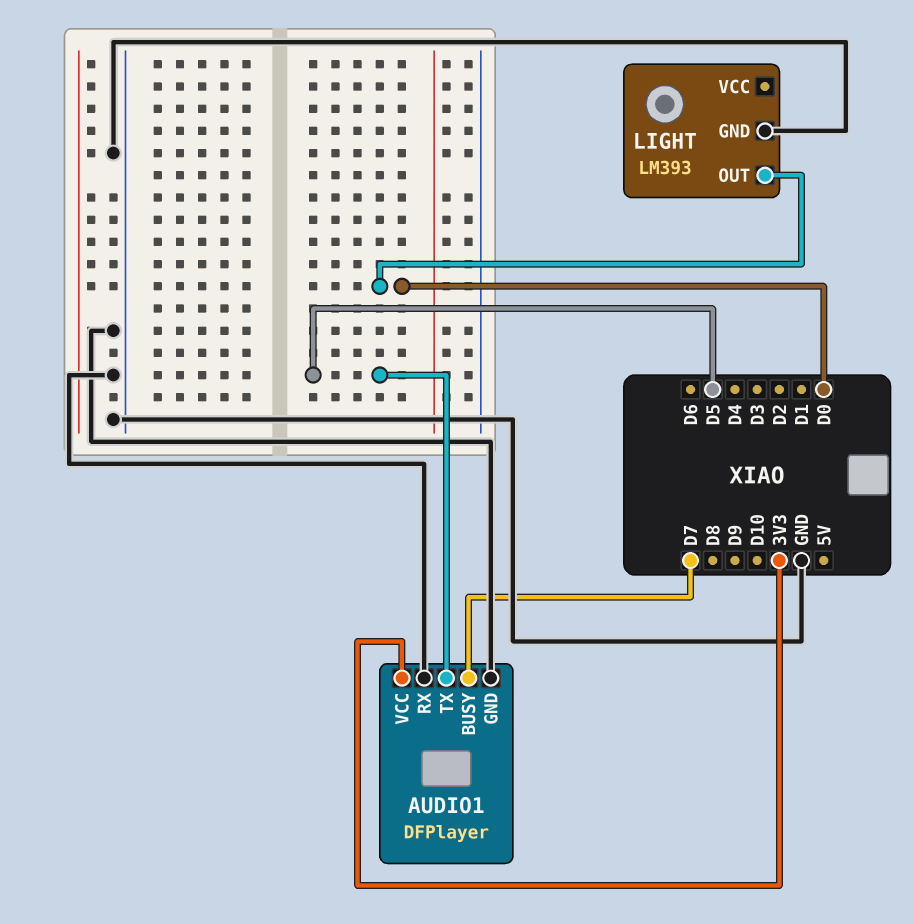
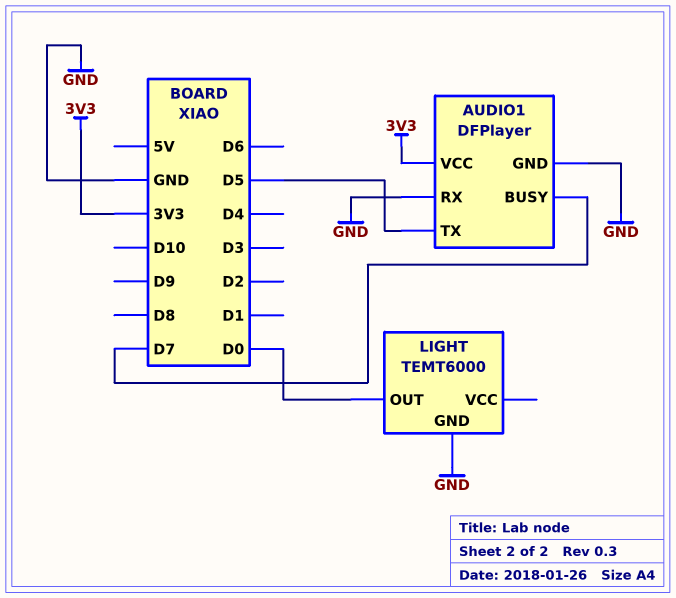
LIGHT: LM393 -> TEMT6000

